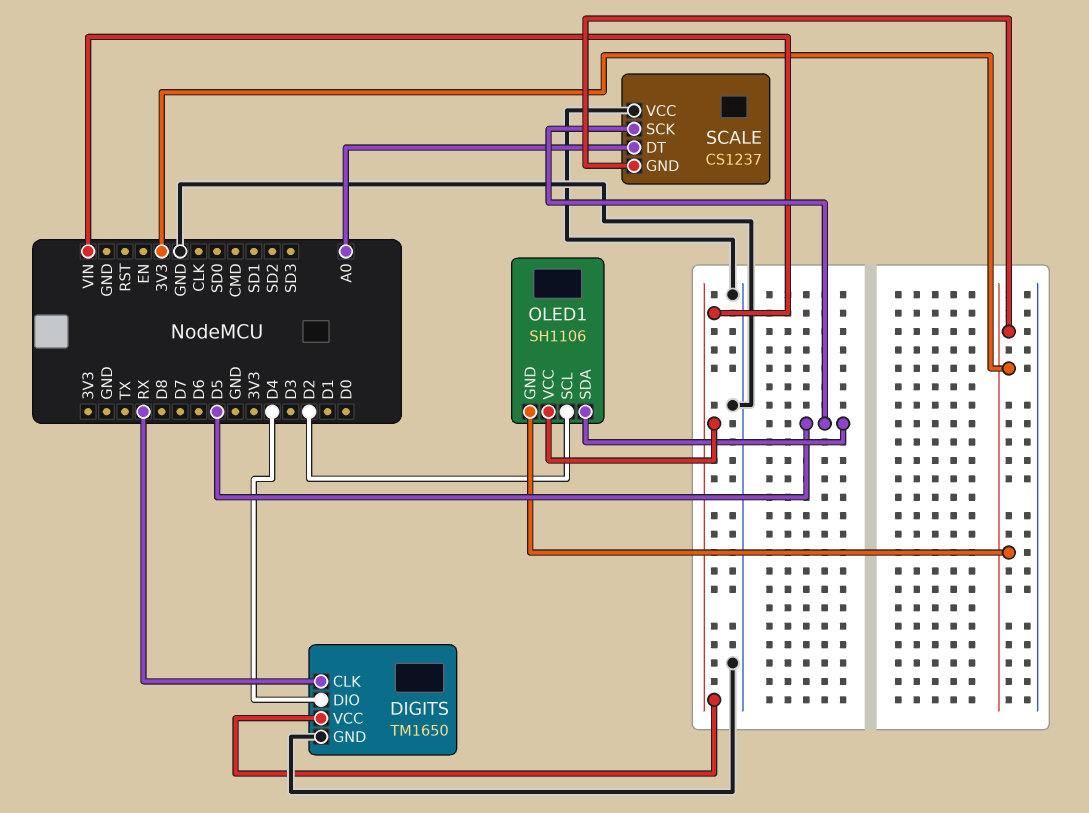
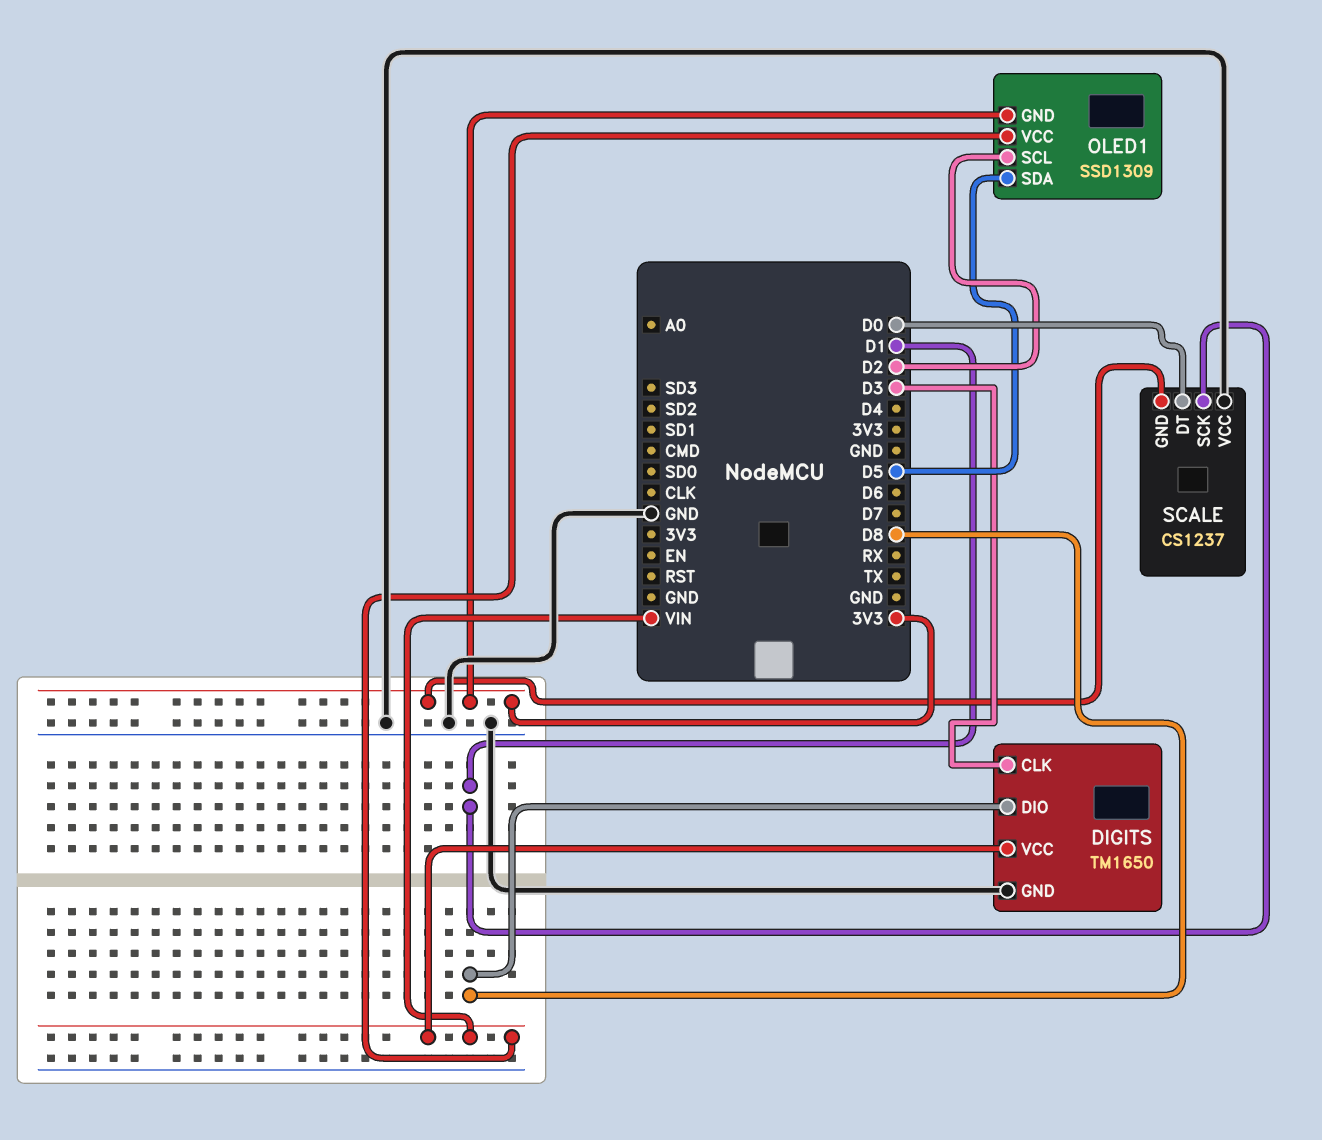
DIGITS pin CLK: RX -> D3
DIGITS pin DIO: D4 -> D8
OLED1: SH1106 -> SSD1309
SCALE pin DT: A0 -> D0
SCALE pin SCK: D5 -> D1

